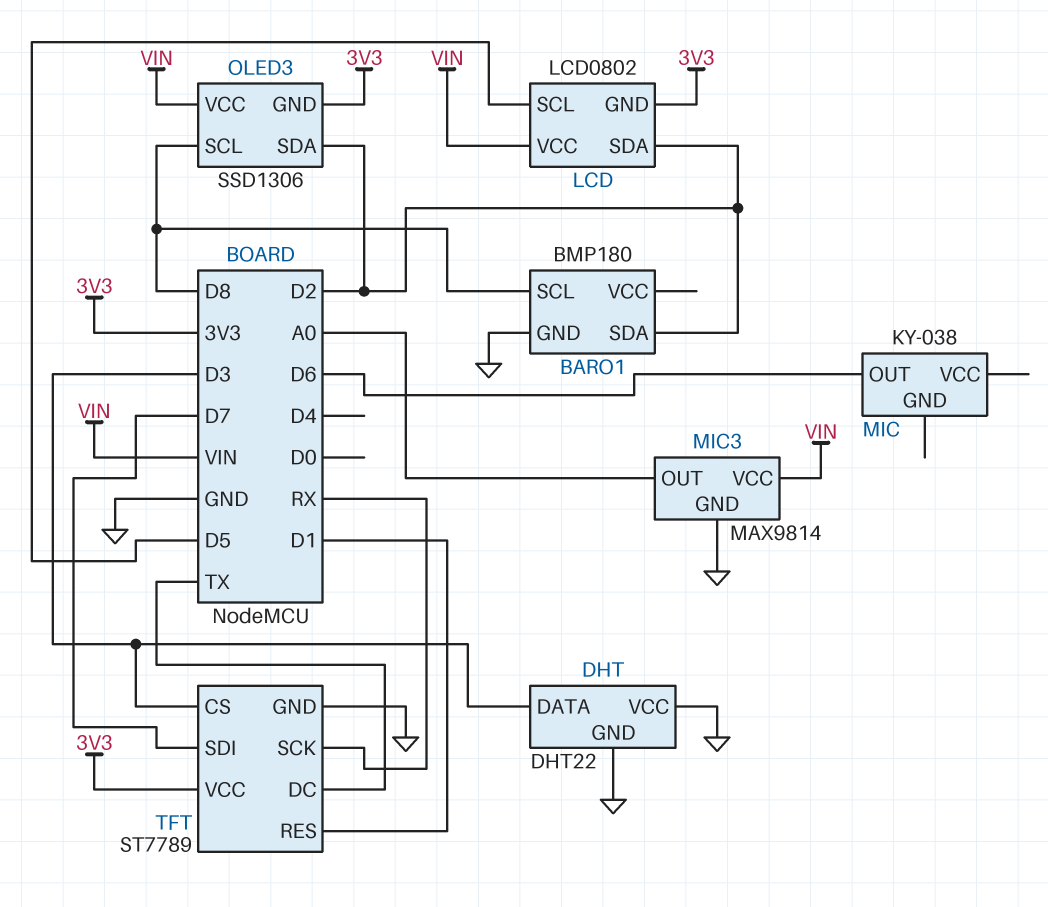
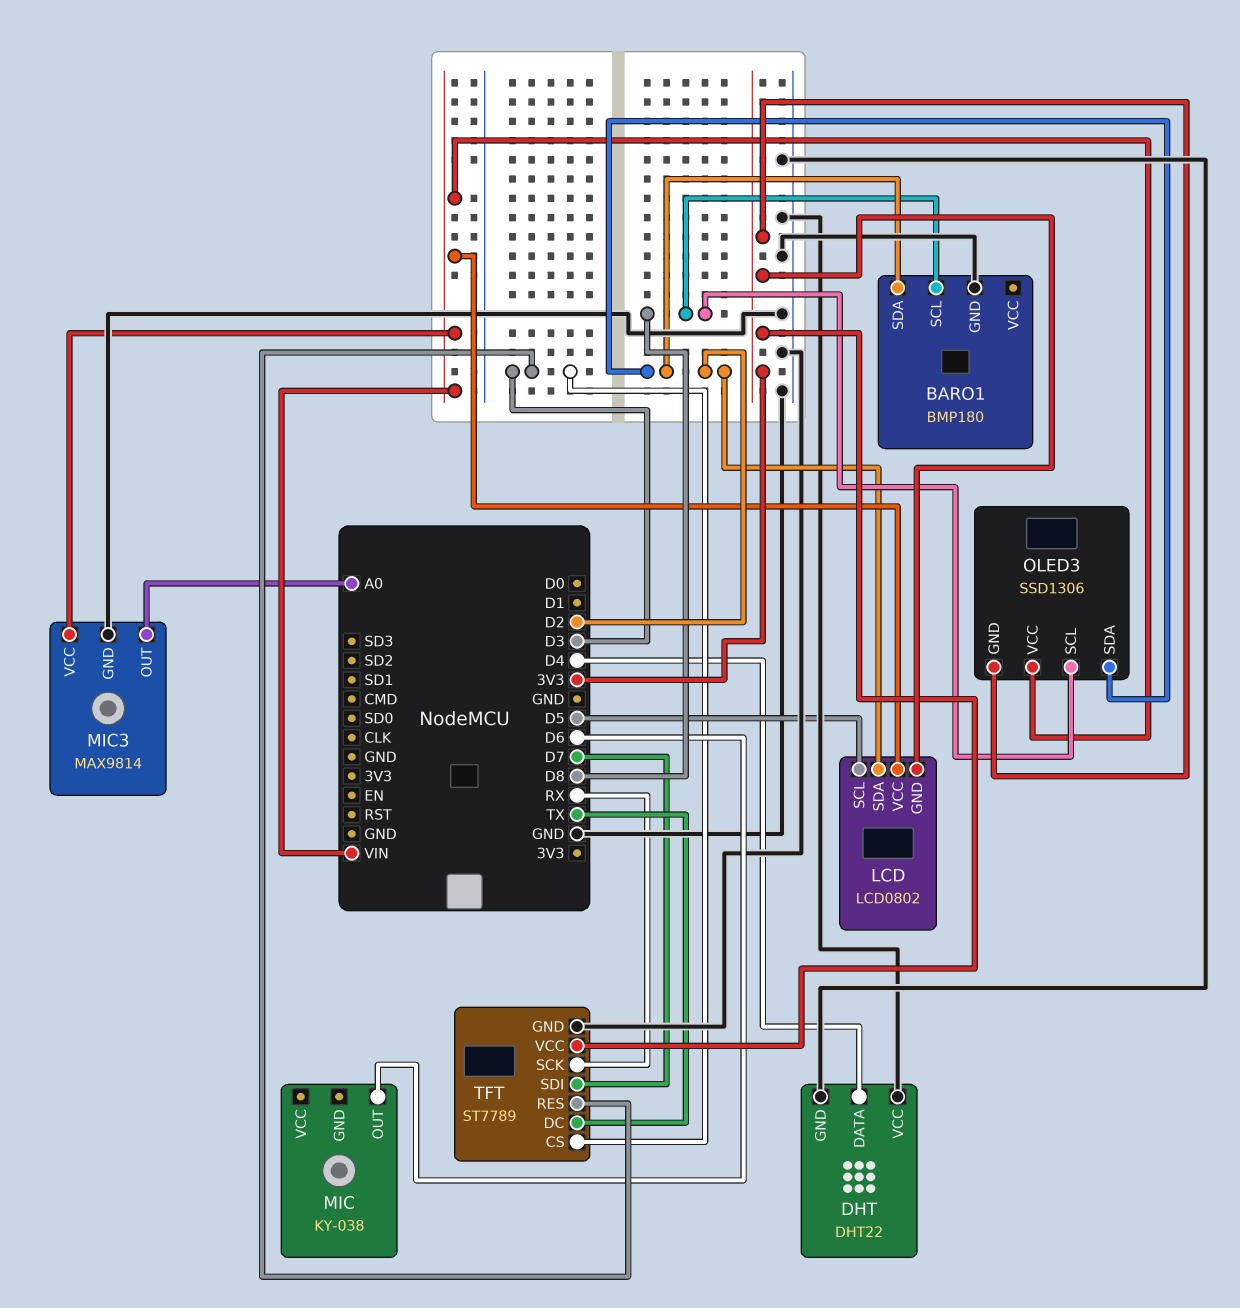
DHT pin DATA: D3 -> D4
TFT pin RES: D1 -> D3

